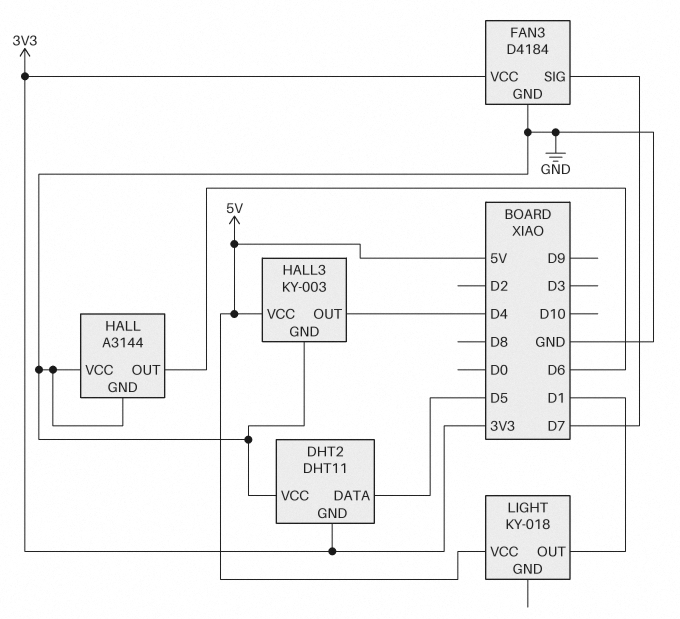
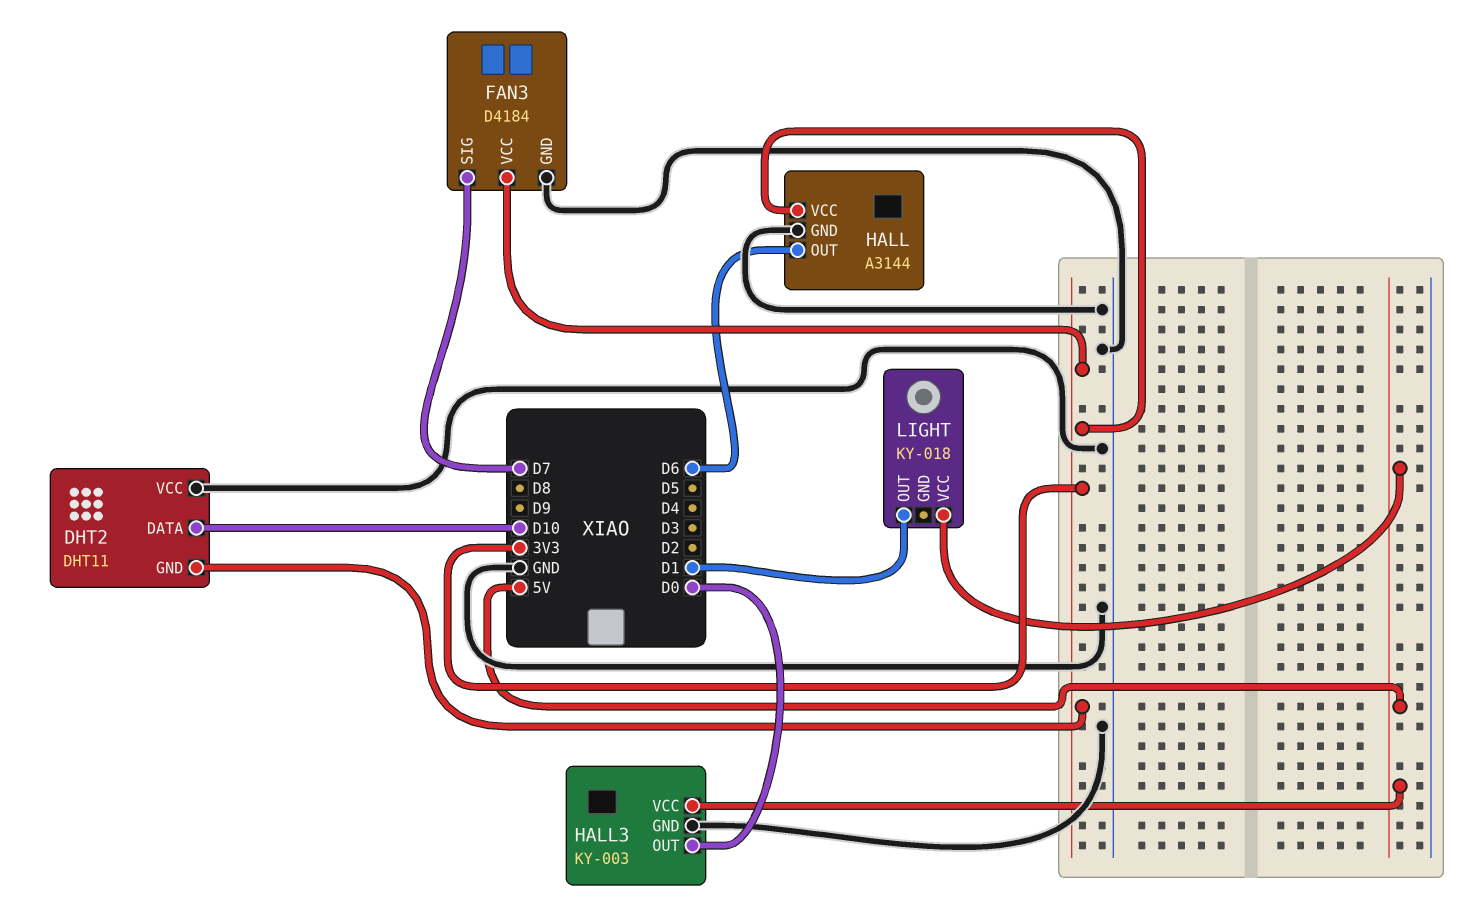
DHT2 pin DATA: D5 -> D10
HALL pin VCC: GND -> 3V3
HALL3 pin OUT: D4 -> D0

